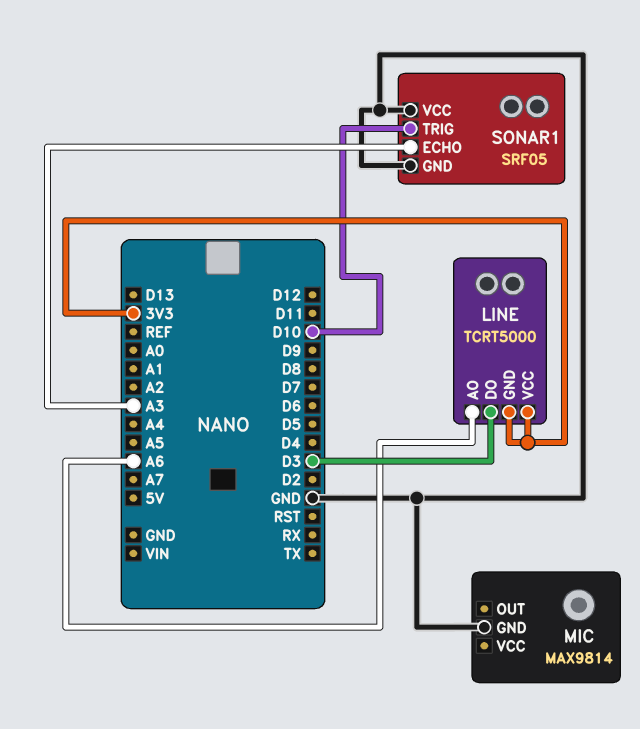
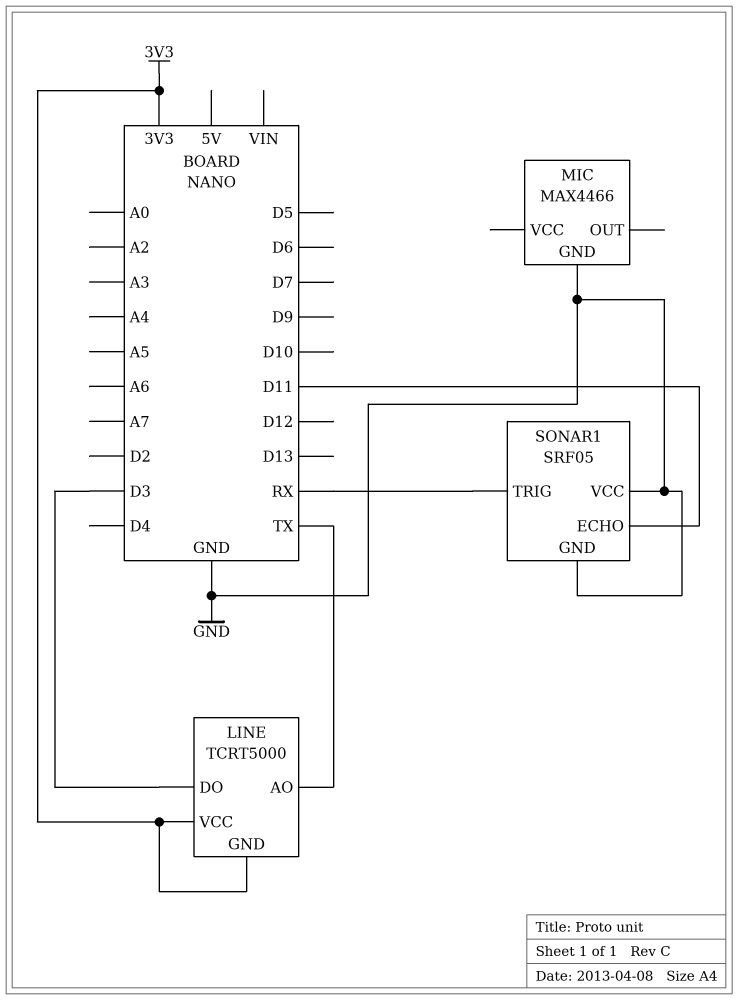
LINE pin AO: A6 -> TX
MIC: MAX9814 -> MAX4466
SONAR1 pin ECHO: A3 -> D11
SONAR1 pin TRIG: D10 -> RX

